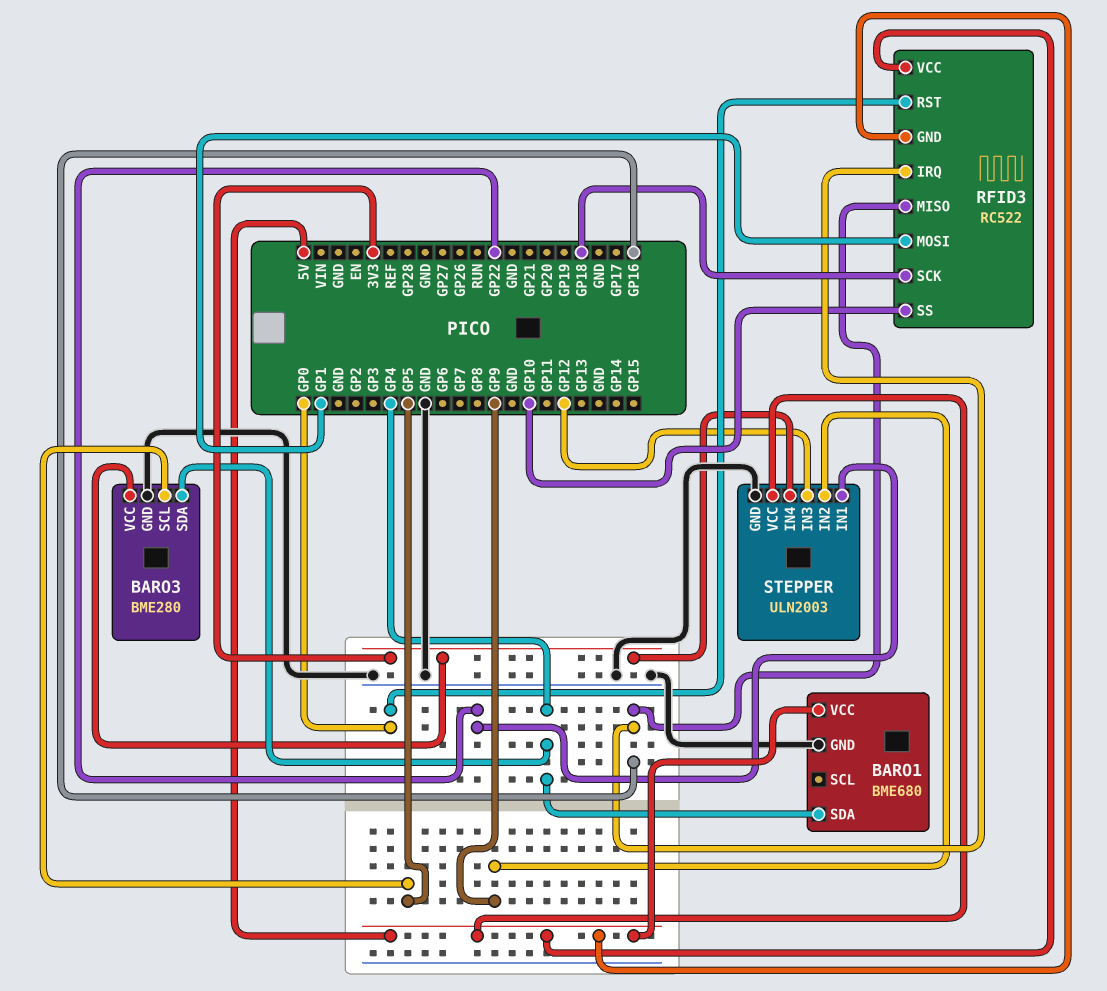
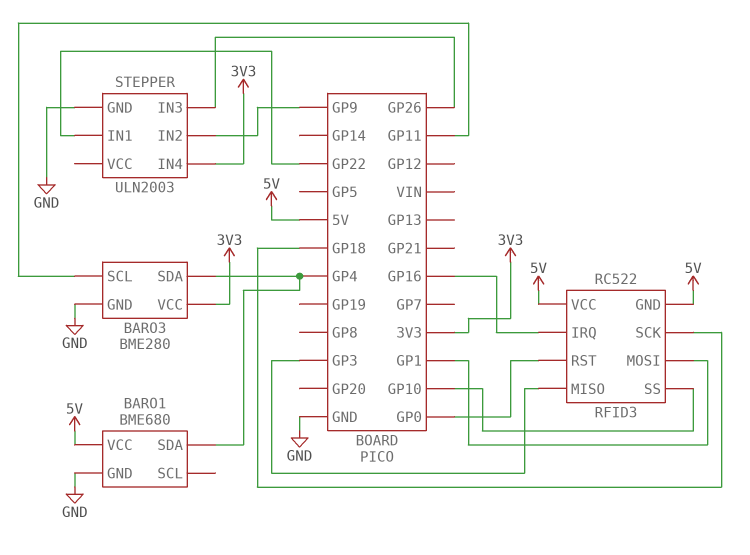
BARO3 pin SCL: GP5 -> GP11
RFID3 pin MISO: GP16 -> GP3
STEPPER pin IN3: GP12 -> GP26
STEPPER pin VCC: 5V -> none

